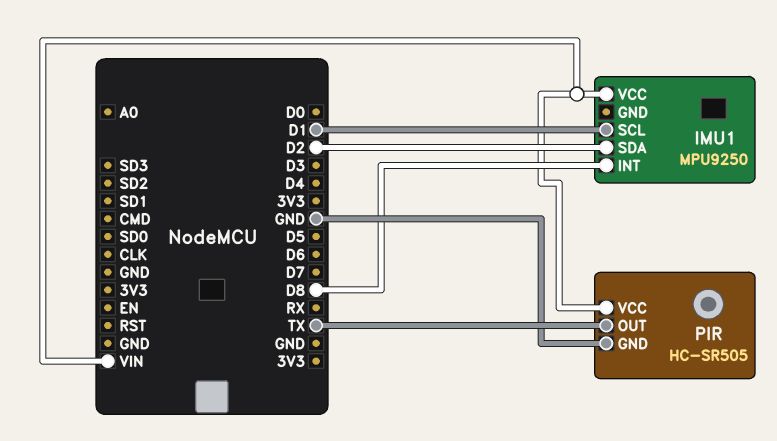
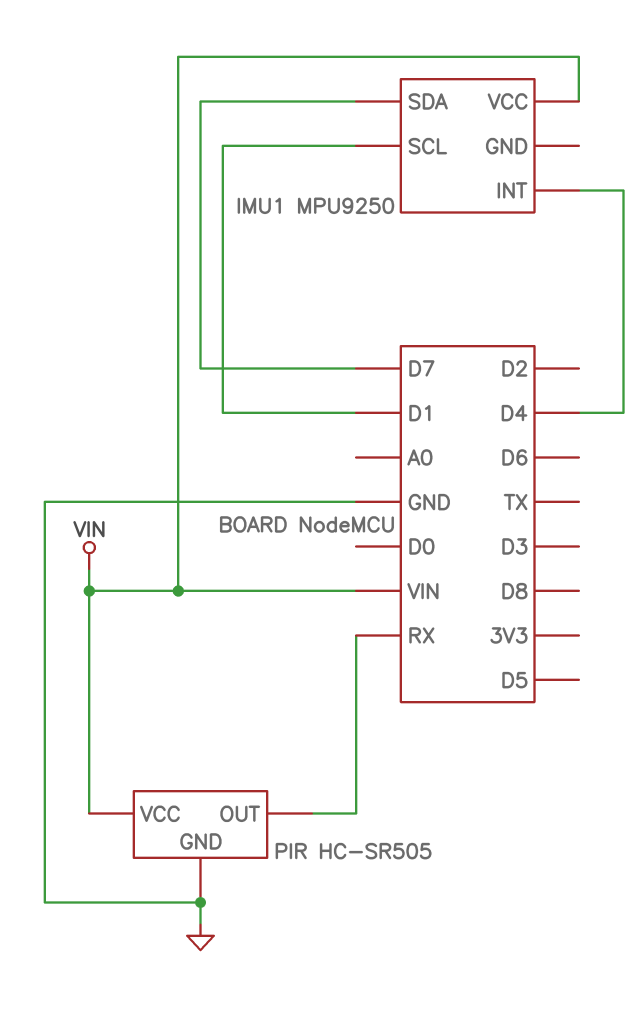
IMU1 pin INT: D8 -> D4
IMU1 pin SDA: D2 -> D7
PIR pin OUT: TX -> RX

